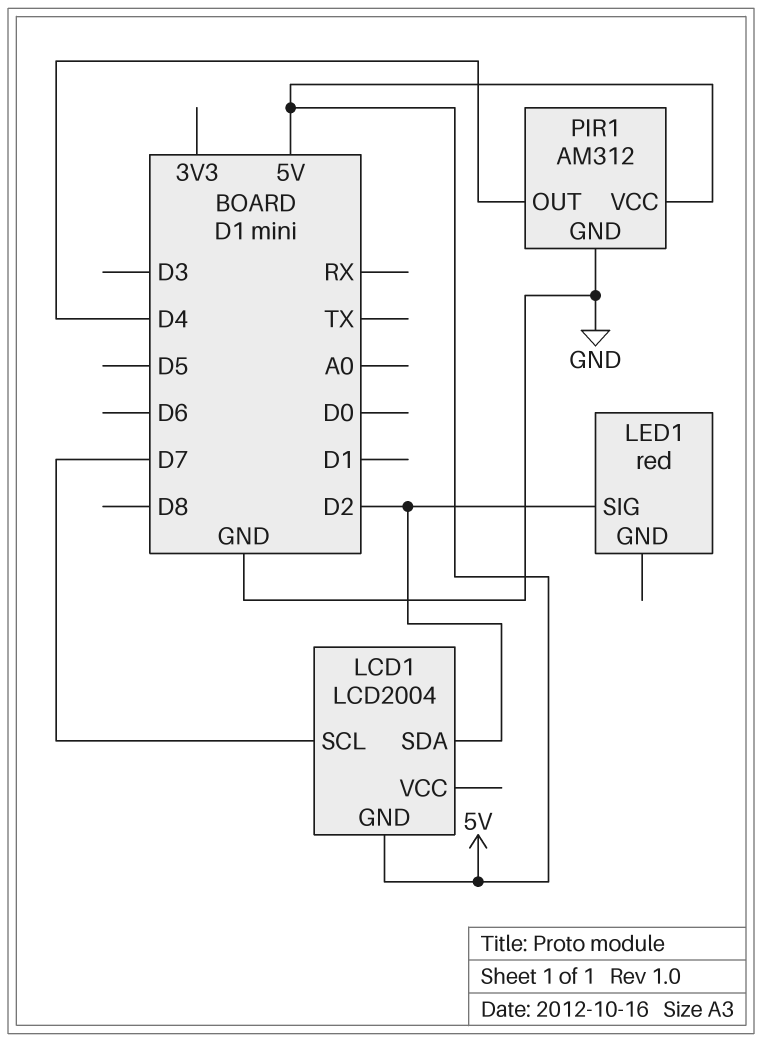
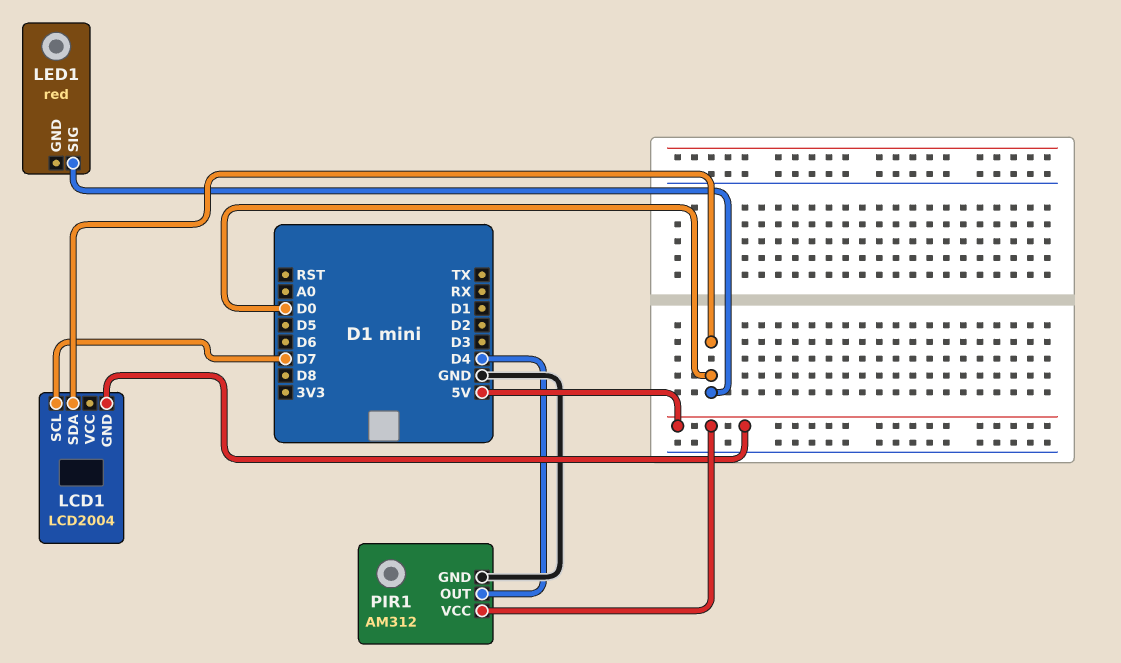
LCD1 pin SDA: D2 -> D0
LED1 pin SIG: D2 -> D0

